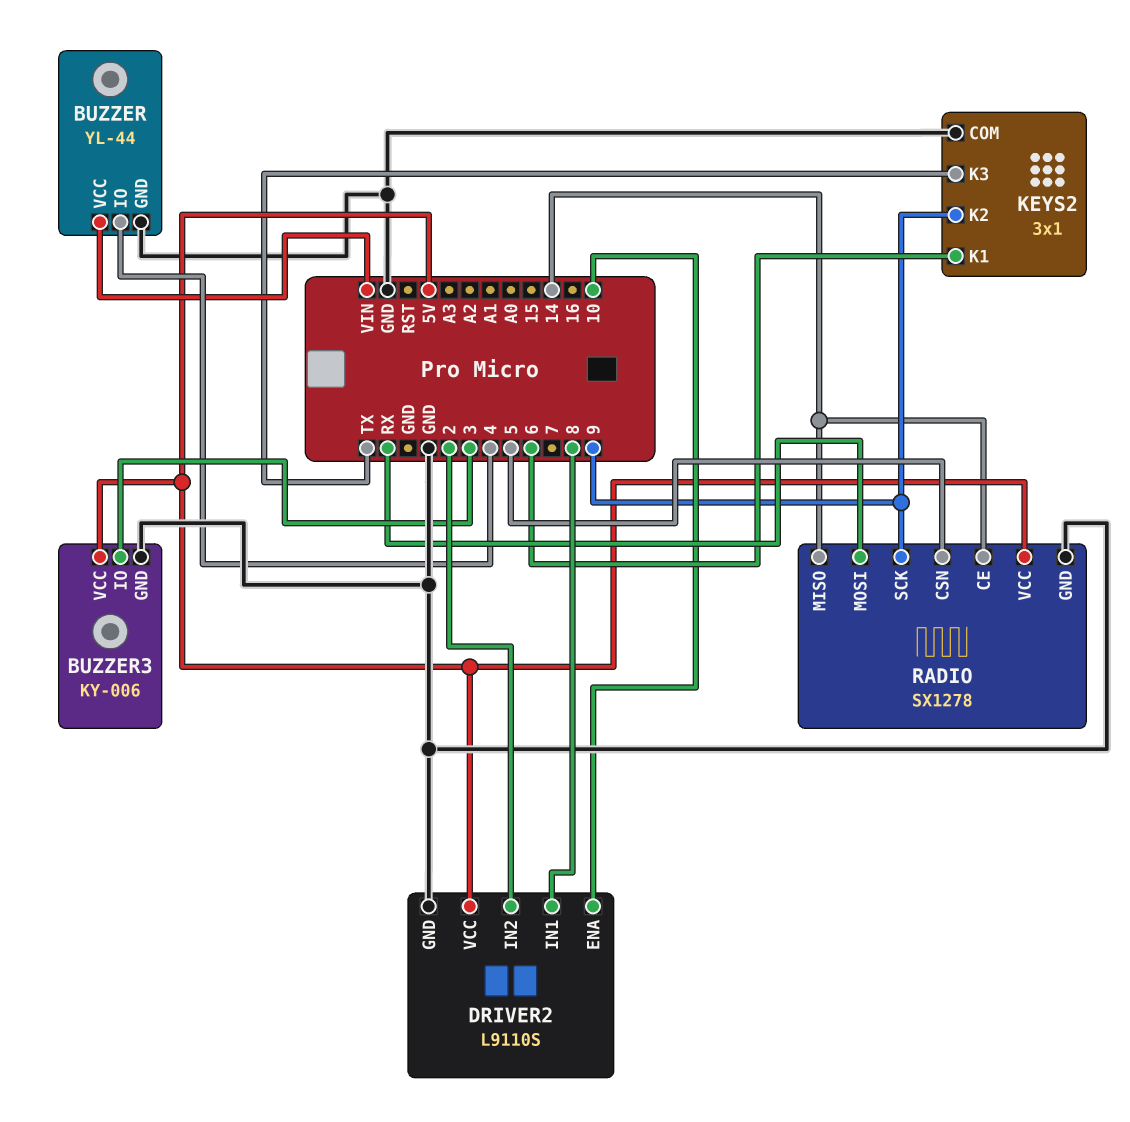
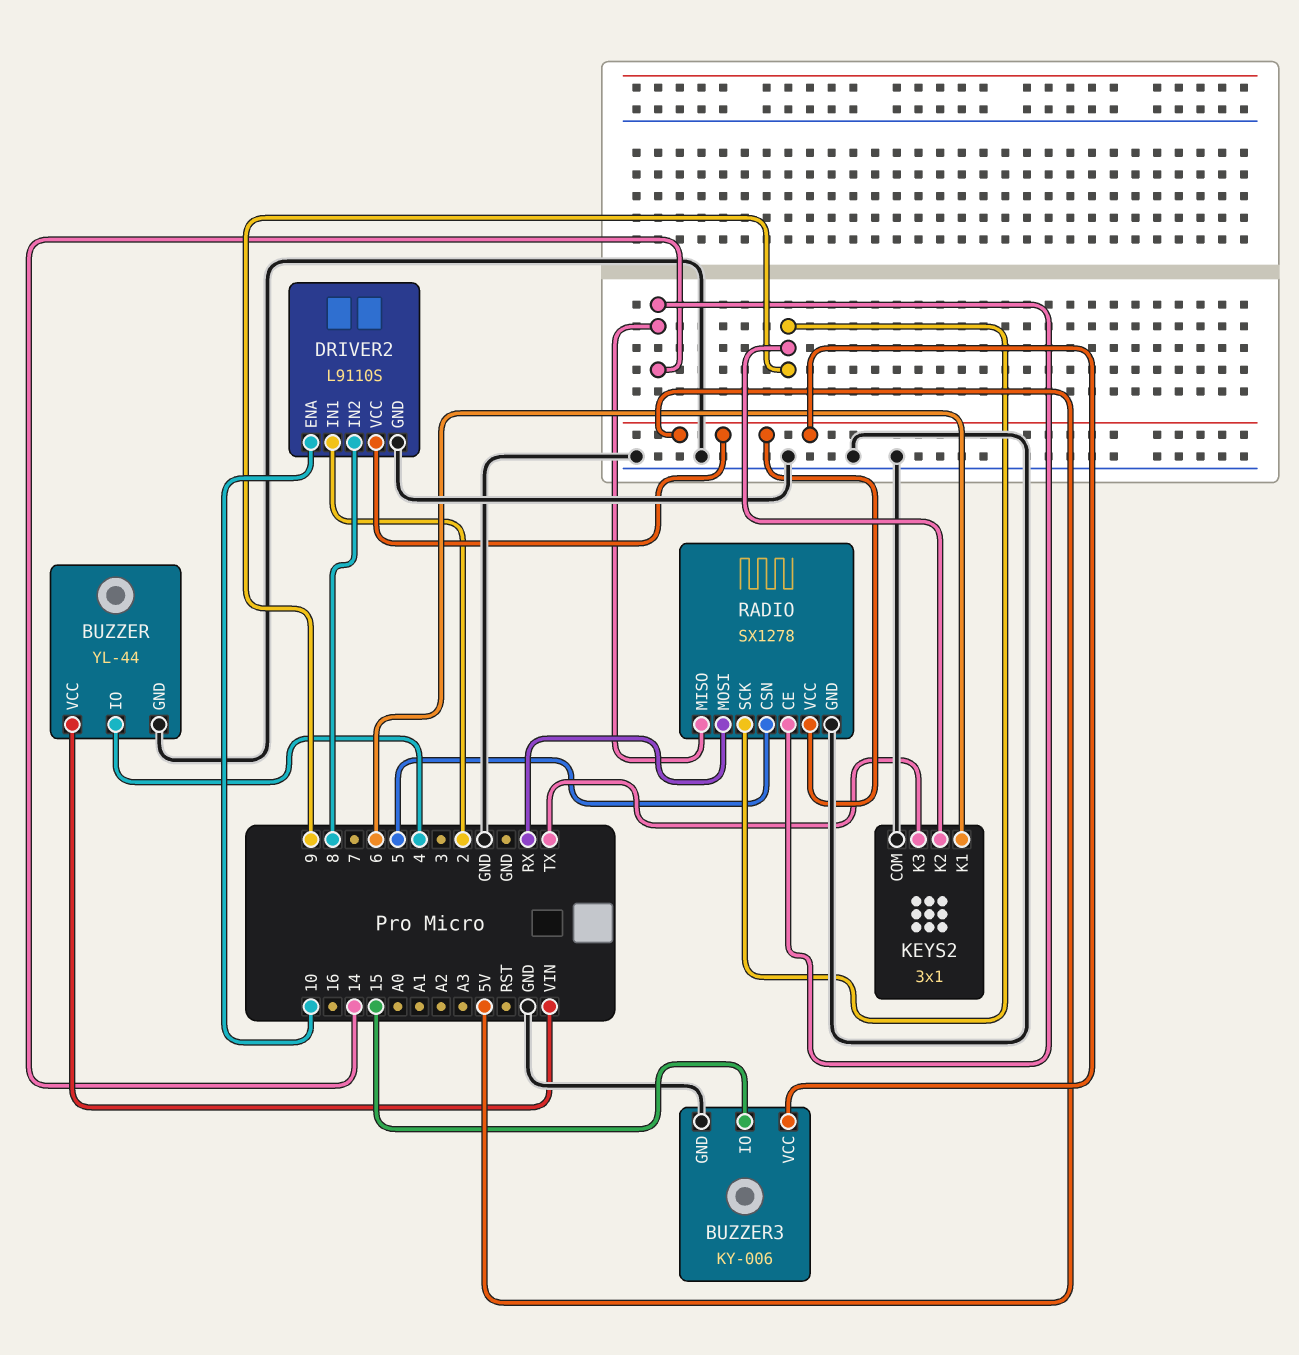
BUZZER3 pin IO: 3 -> 15
DRIVER2 pin IN1: 8 -> 2
DRIVER2 pin IN2: 2 -> 8

